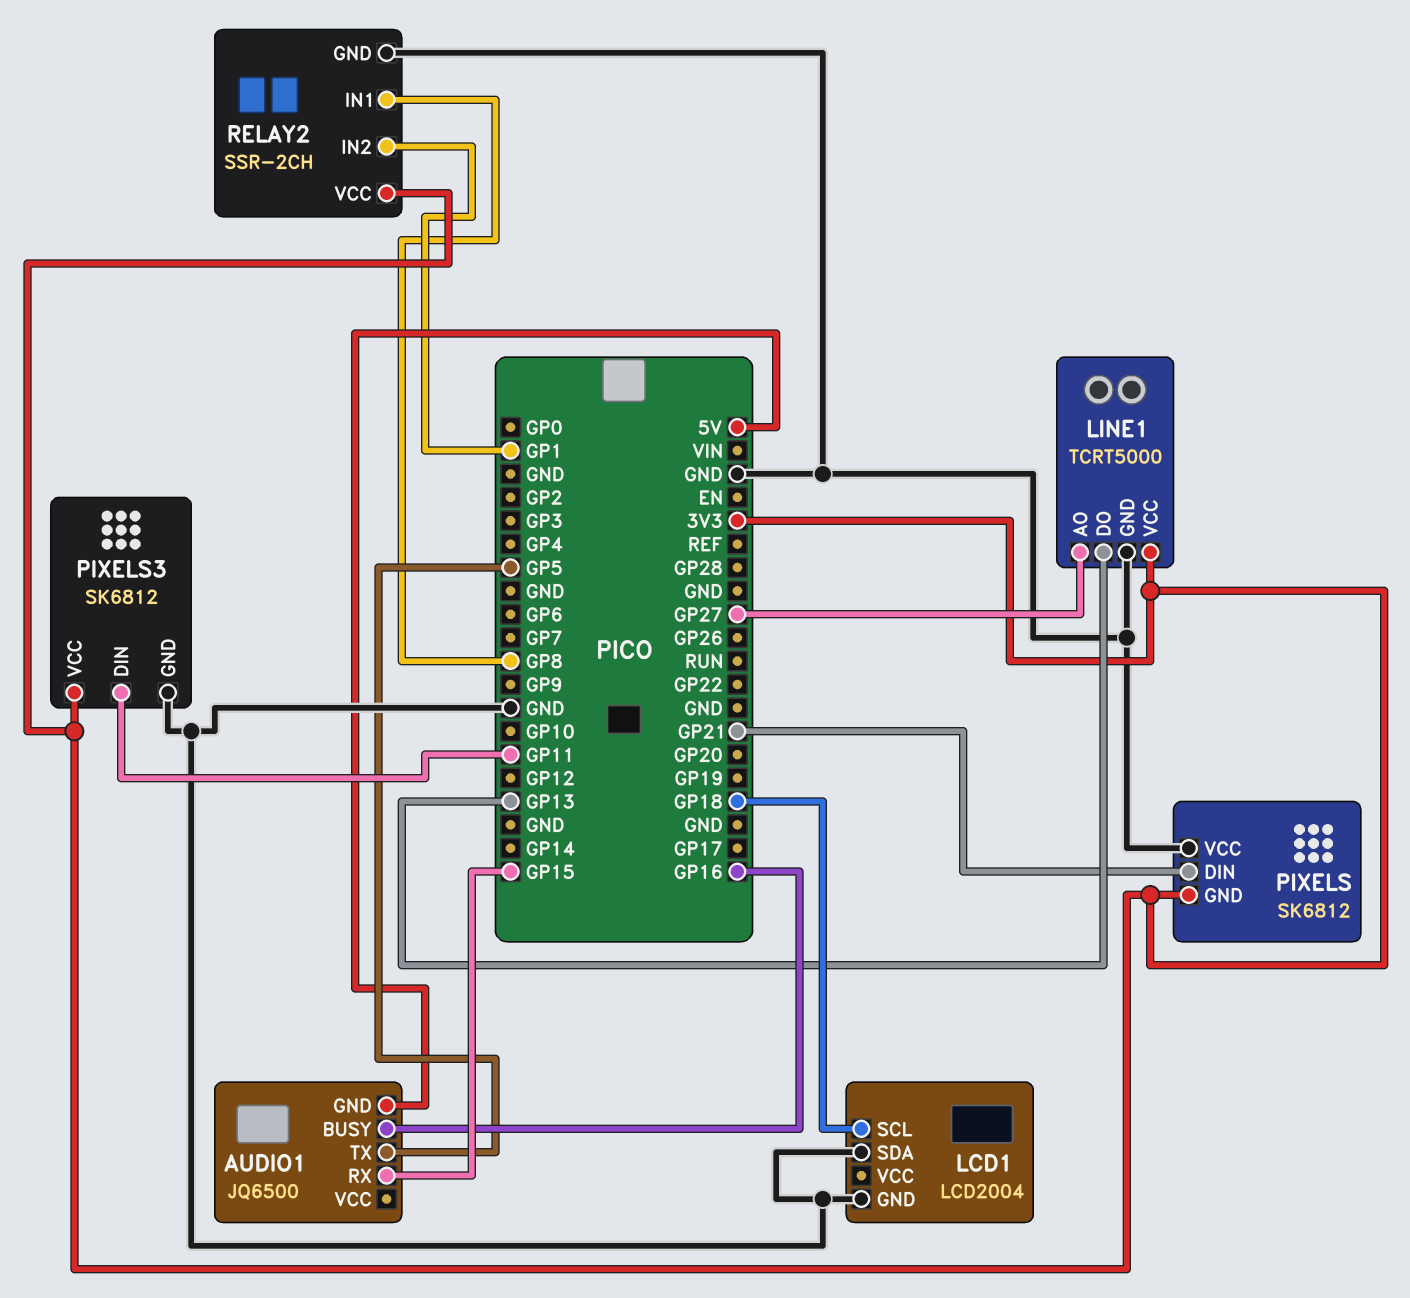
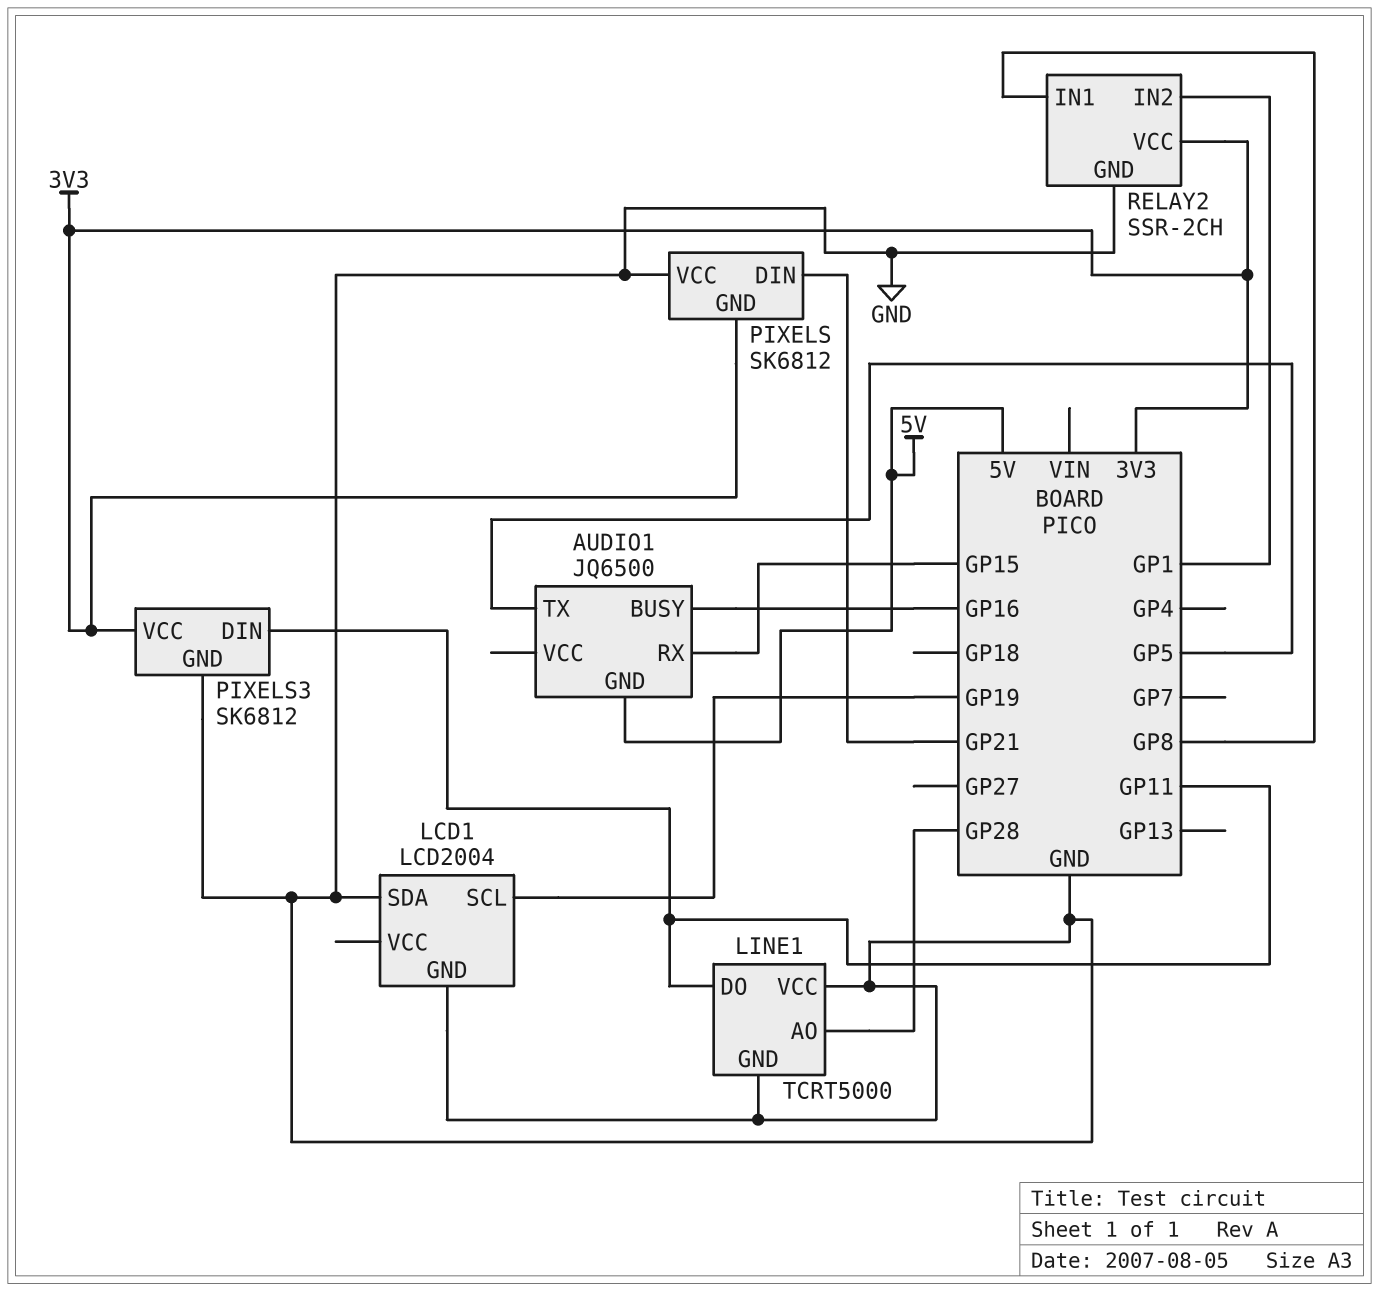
LCD1 pin SCL: GP18 -> GP19
LINE1 pin AO: GP27 -> GP28
LINE1 pin DO: GP13 -> GP11
LINE1 pin VCC: 3V3 -> GND

